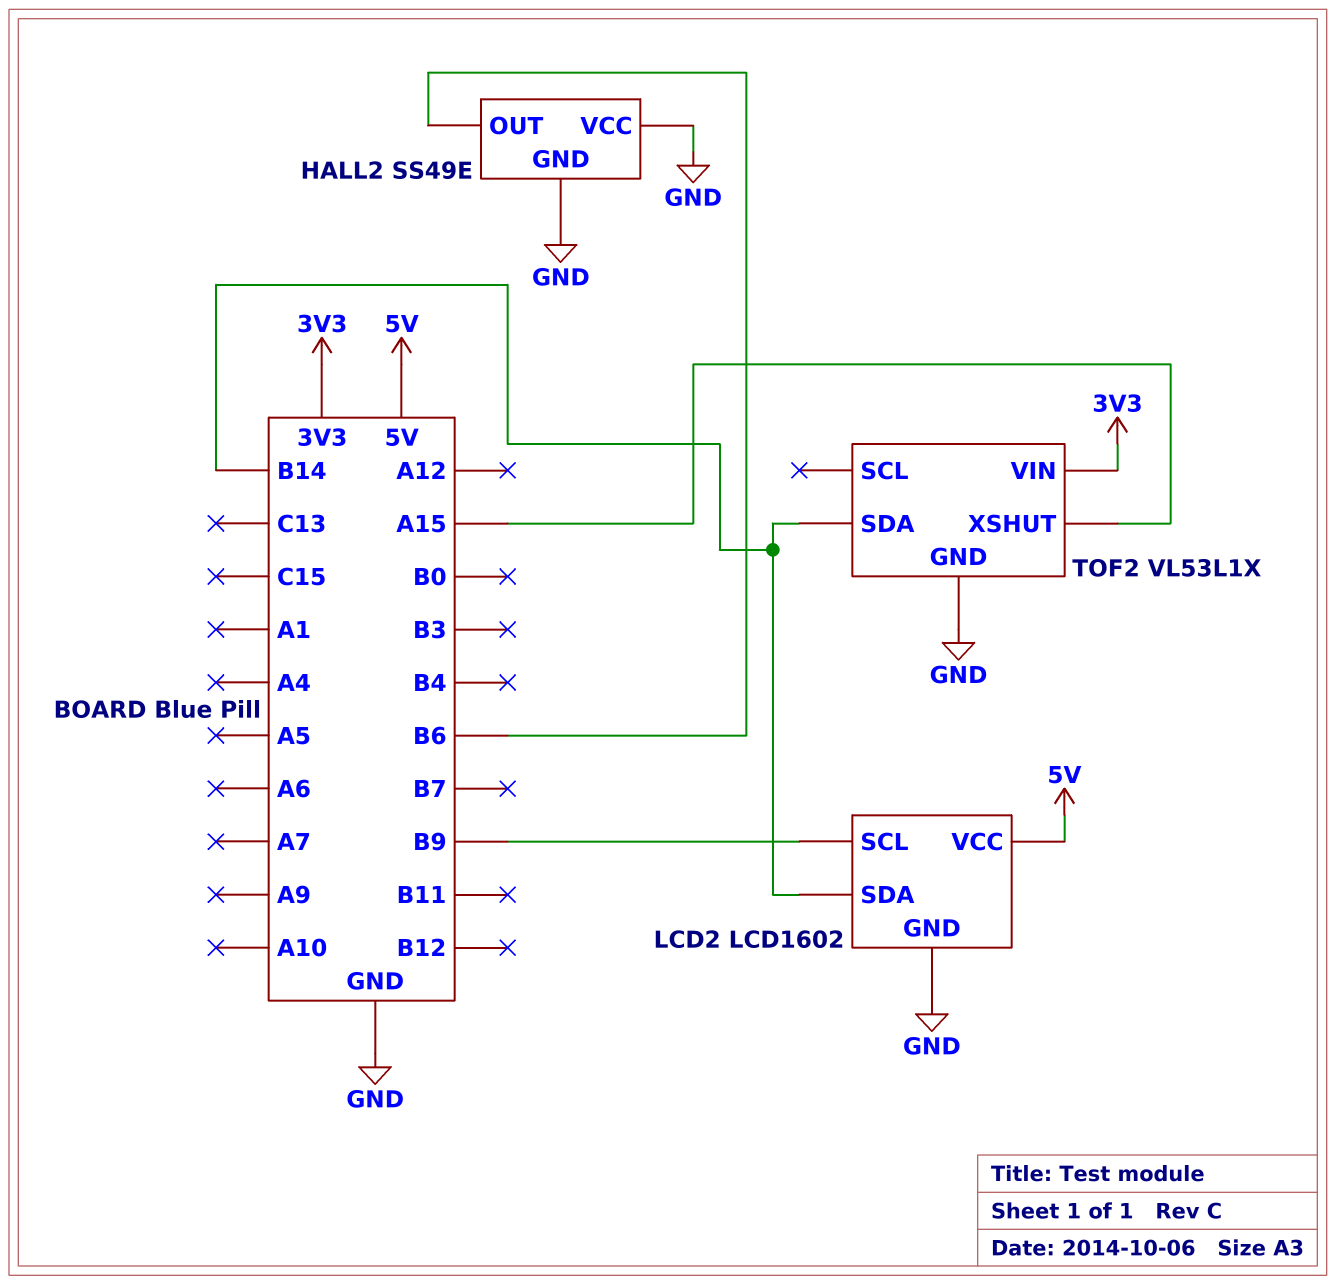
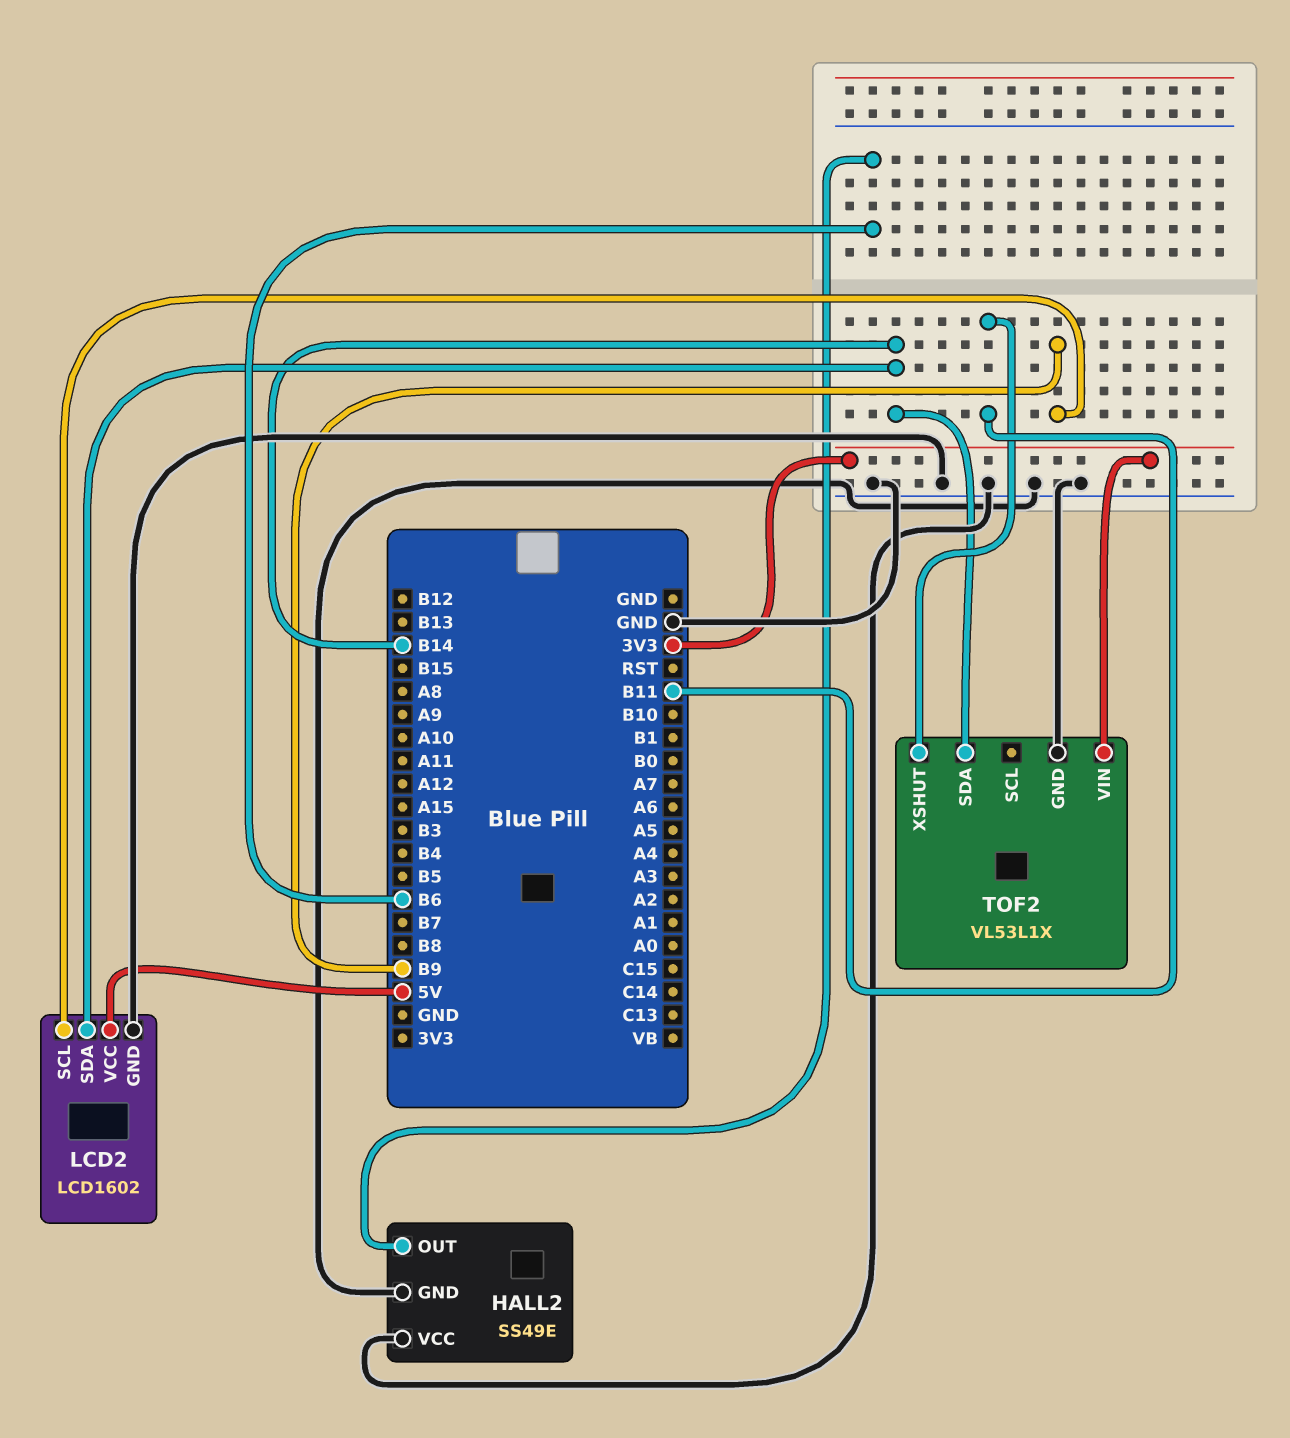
TOF2 pin XSHUT: A15 -> B11

